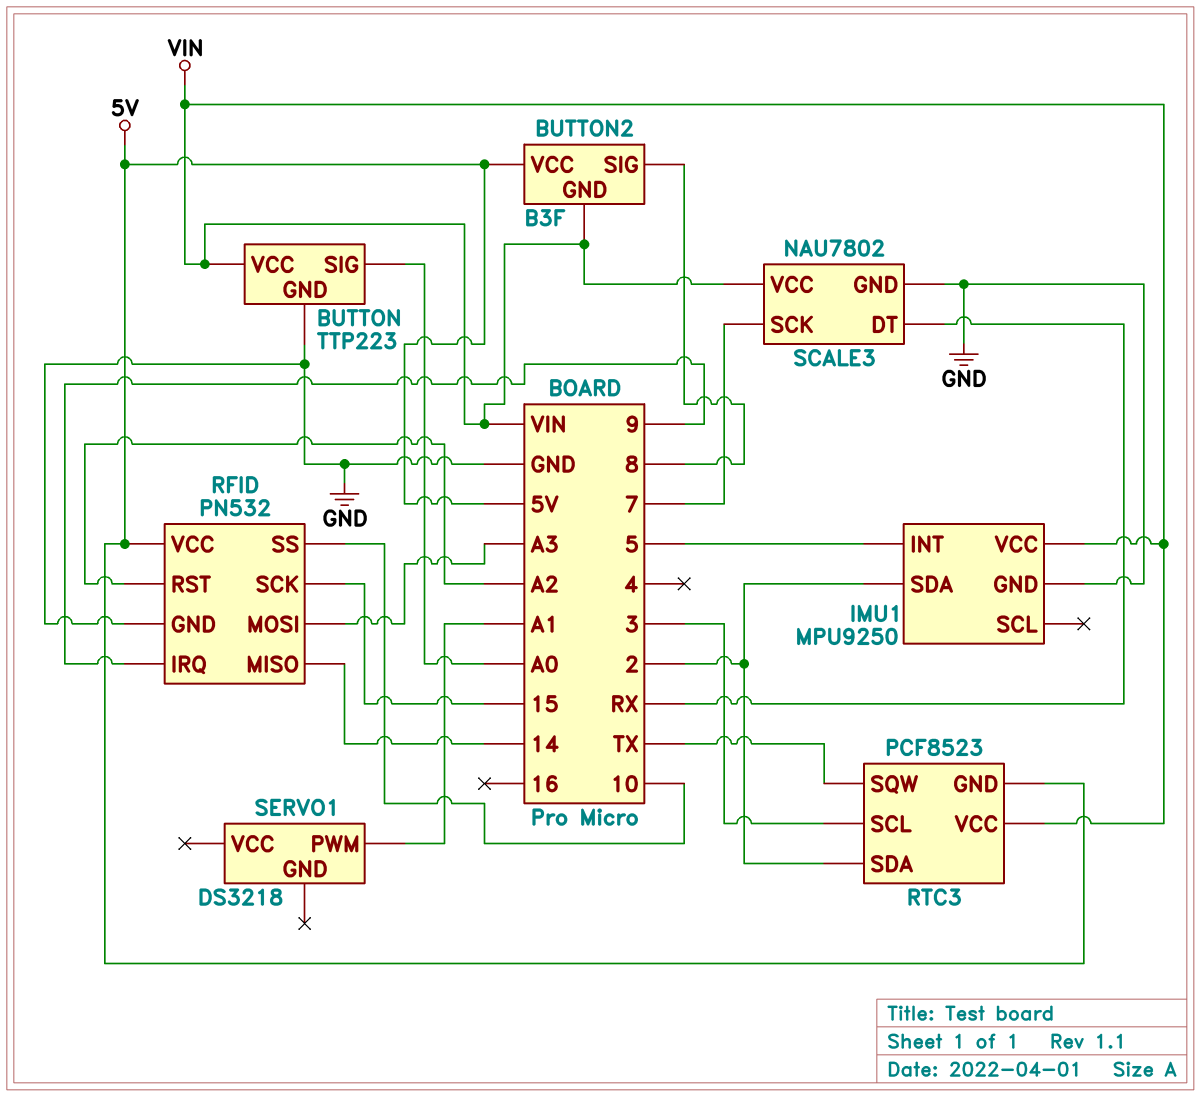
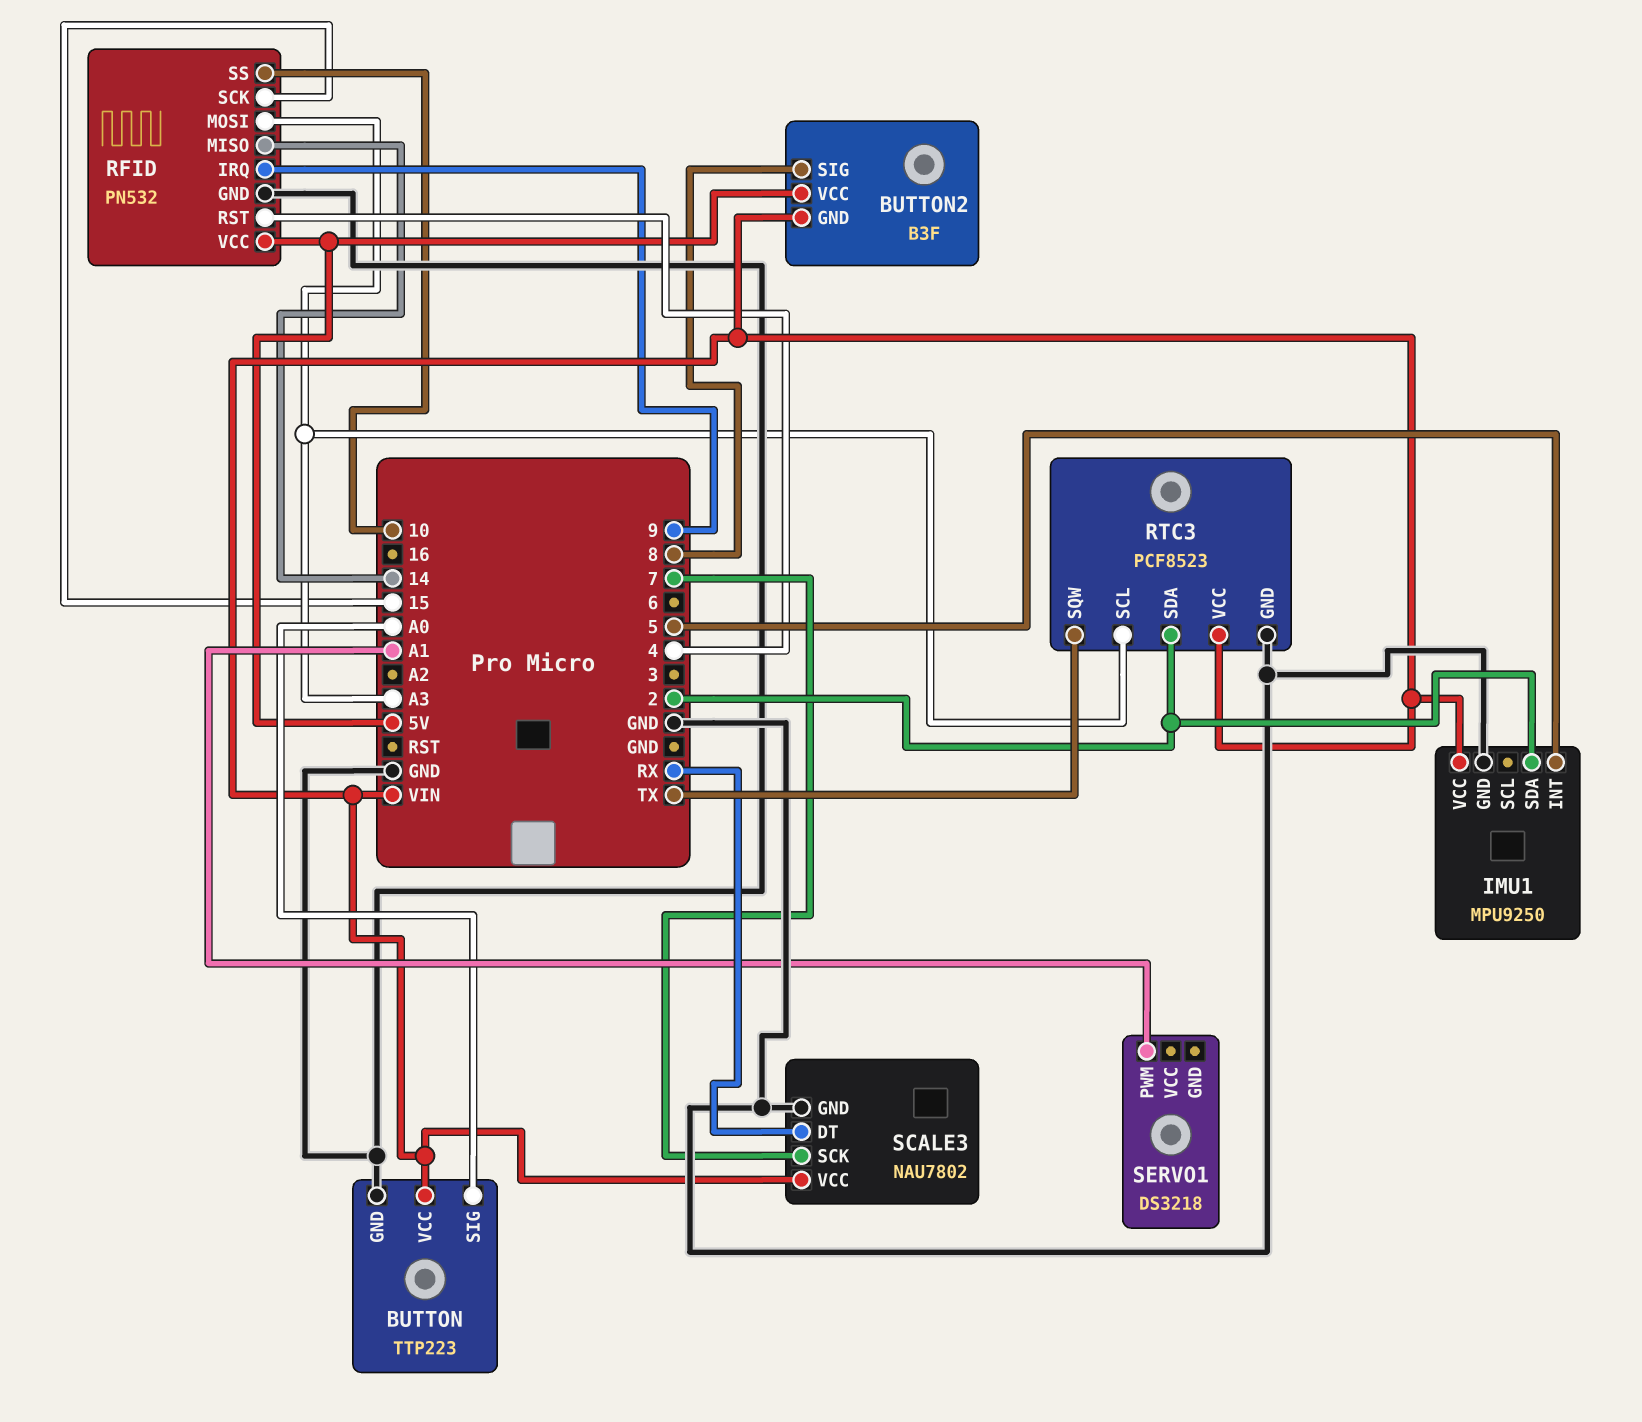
RFID pin RST: A2 -> 4
RTC3 pin GND: 5V -> GND
RTC3 pin SCL: 3 -> A3

